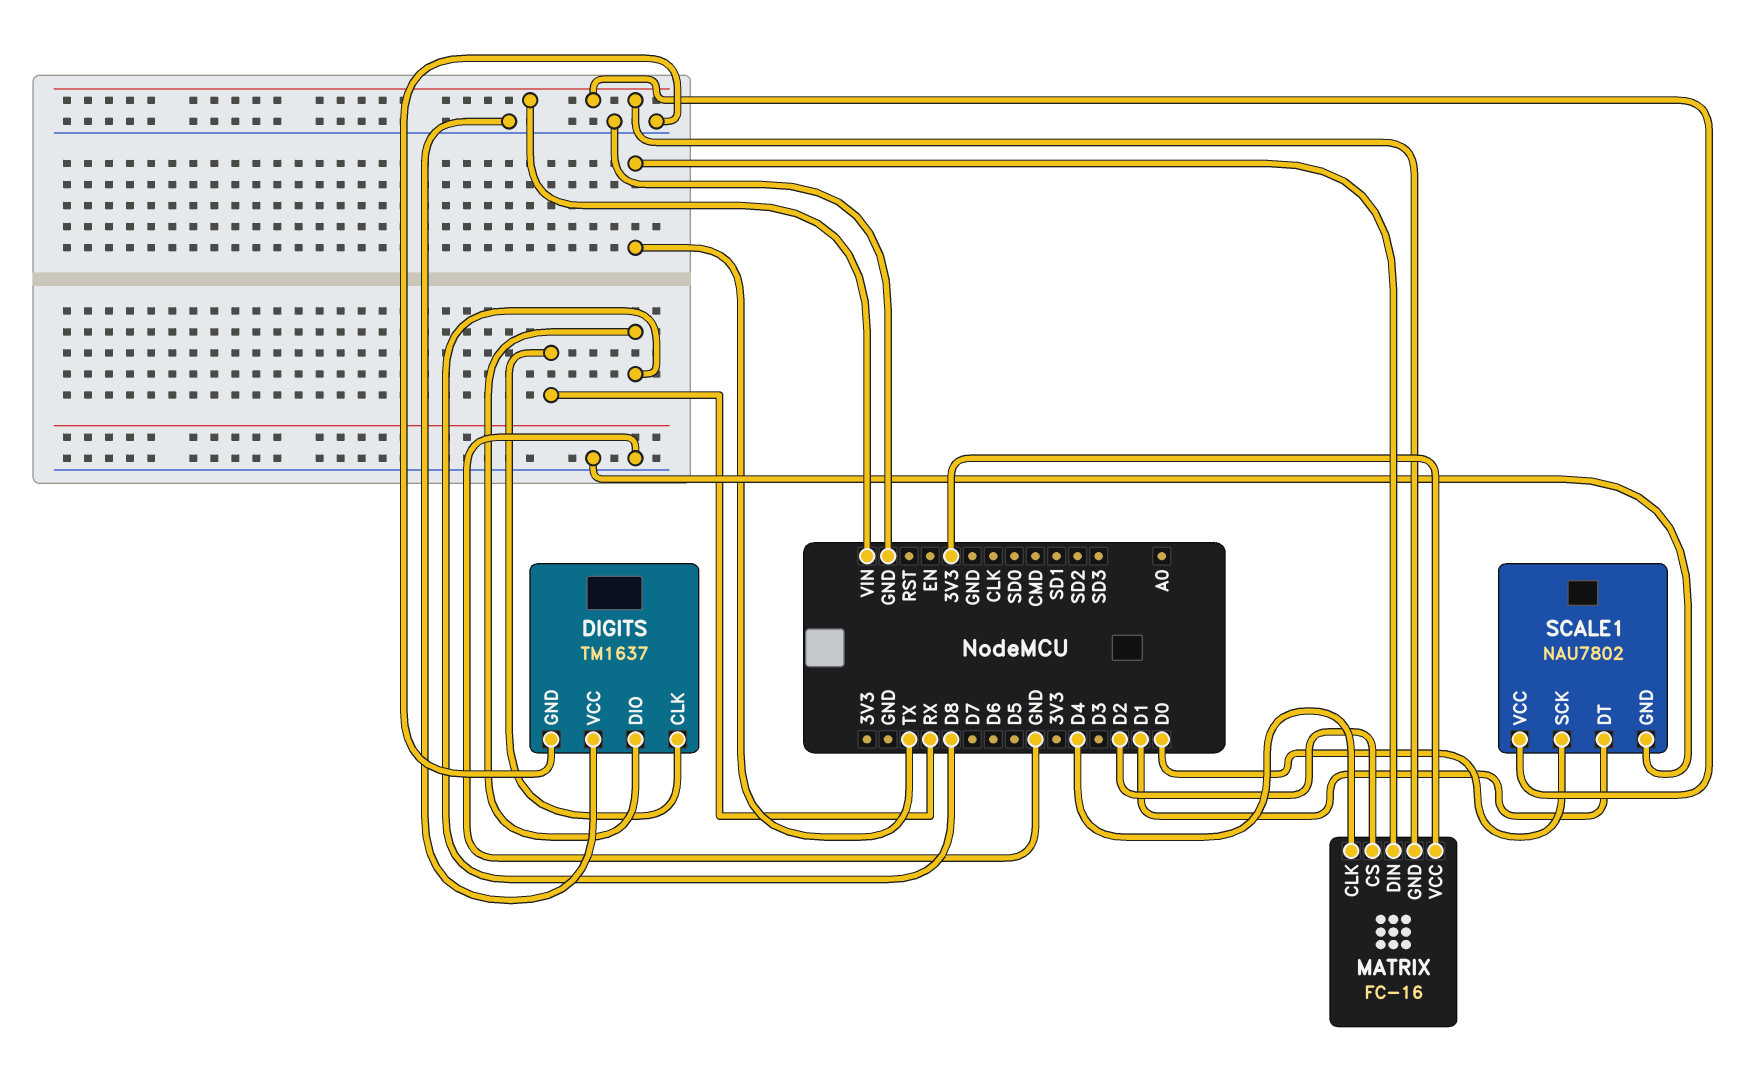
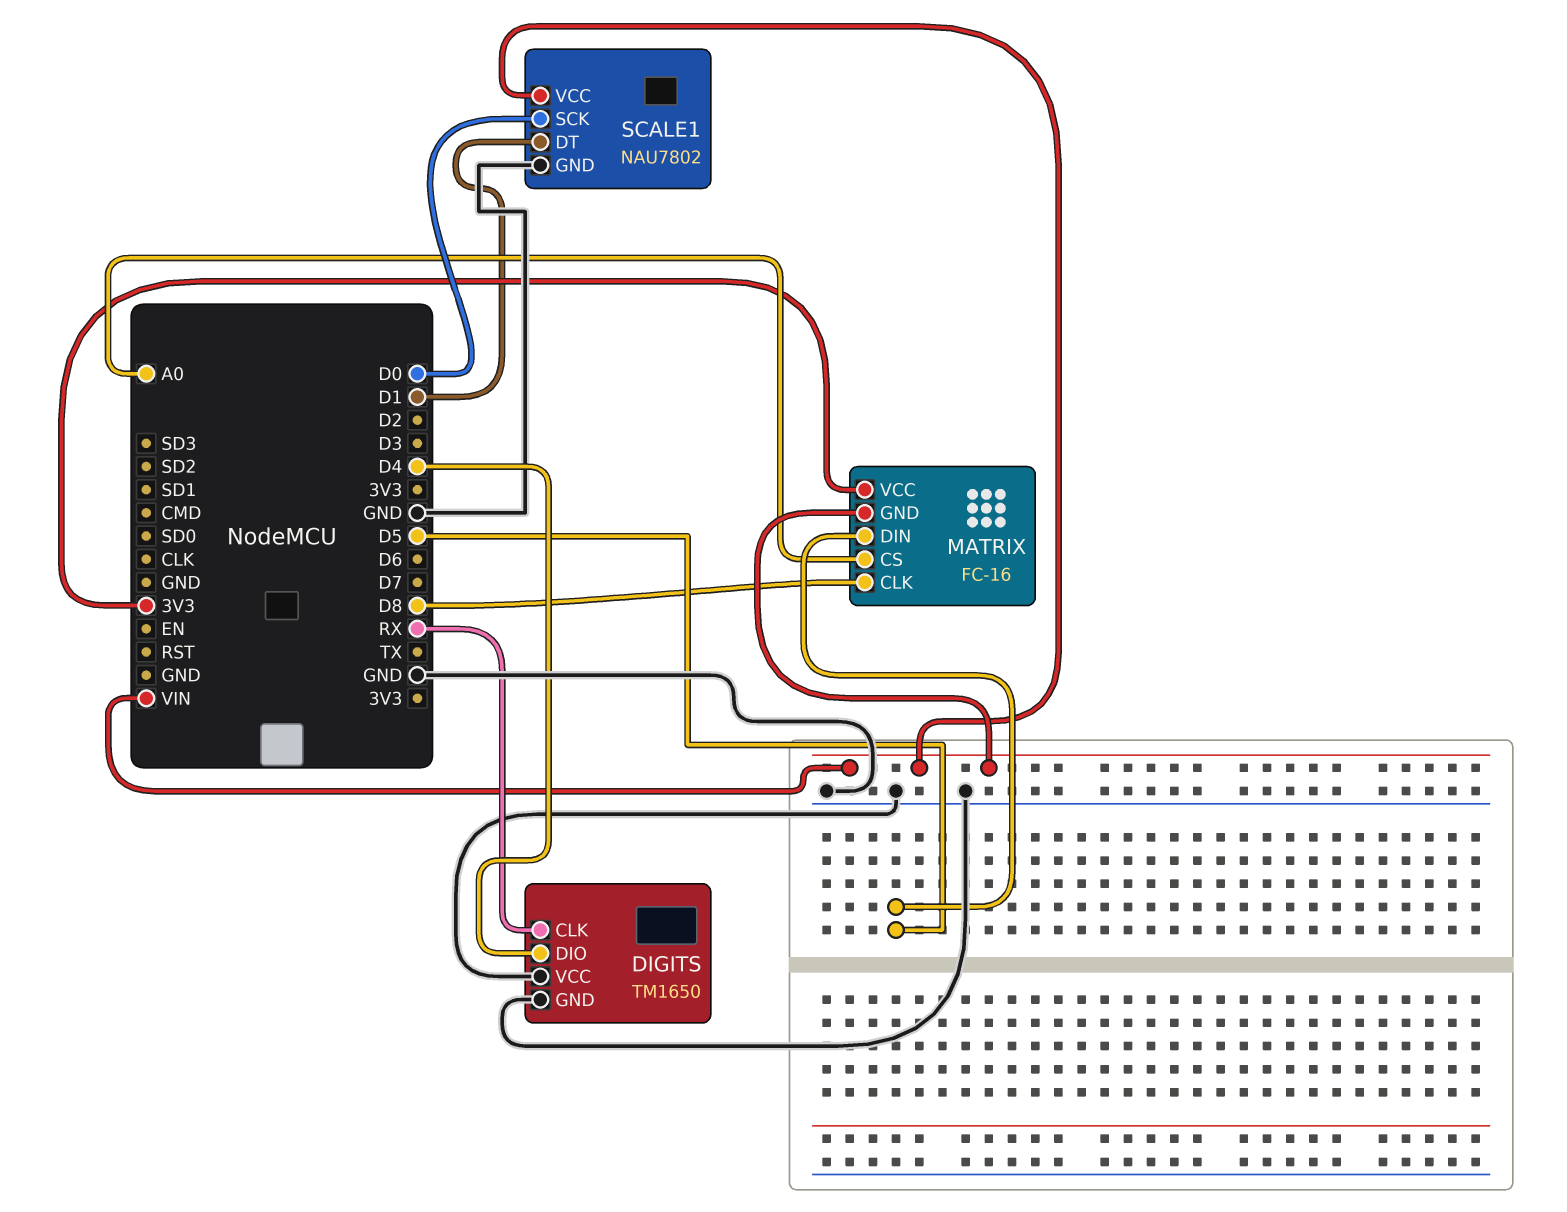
DIGITS: TM1637 -> TM1650
DIGITS pin DIO: D8 -> D4
MATRIX pin CLK: D4 -> D8
MATRIX pin CS: D2 -> A0
MATRIX pin DIN: TX -> D5

